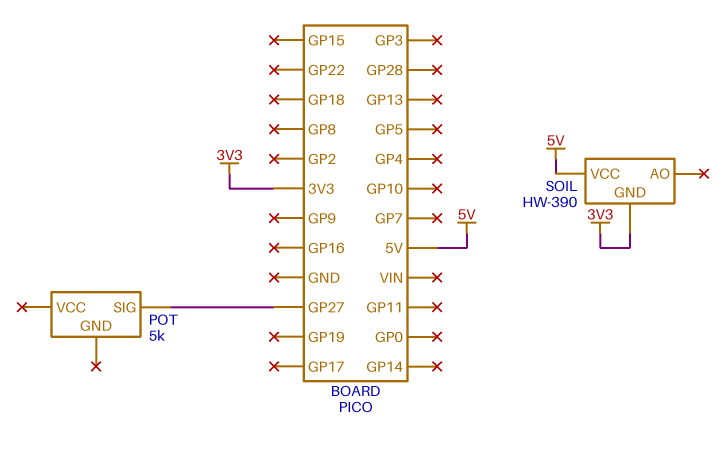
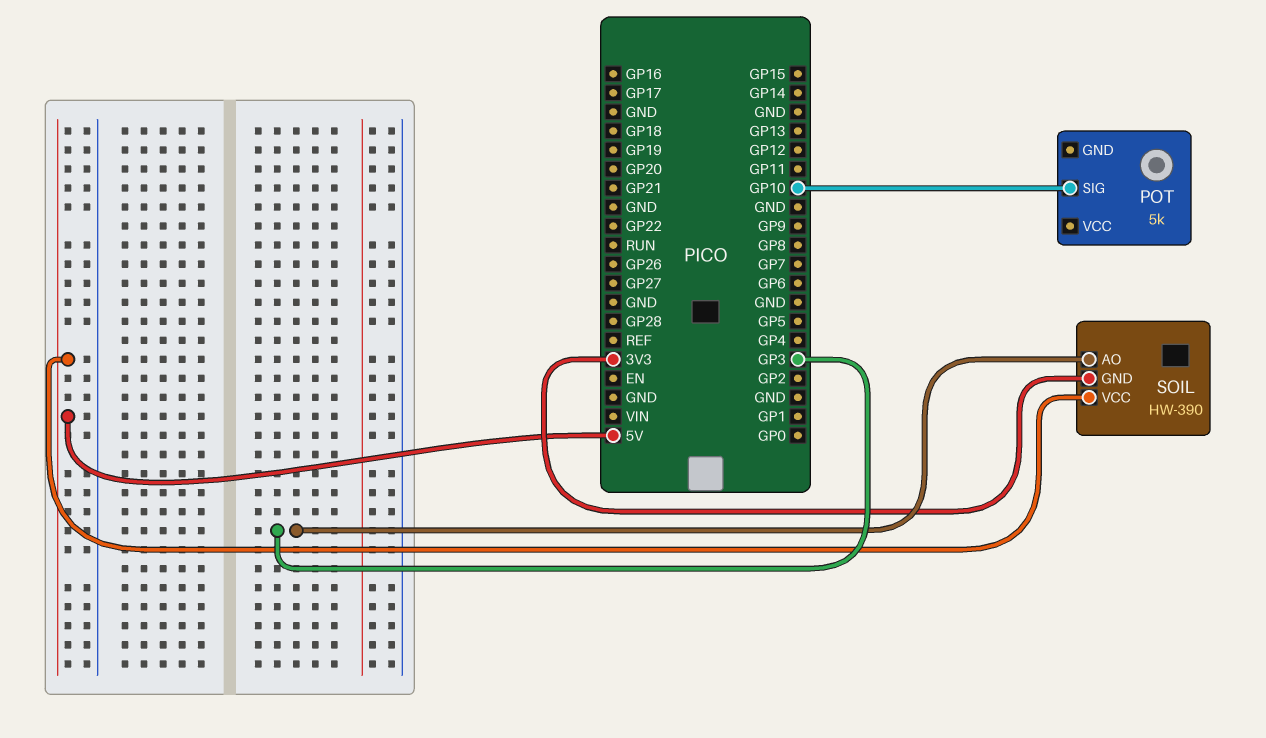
POT pin SIG: GP27 -> GP10
SOIL pin AO: none -> GP3

